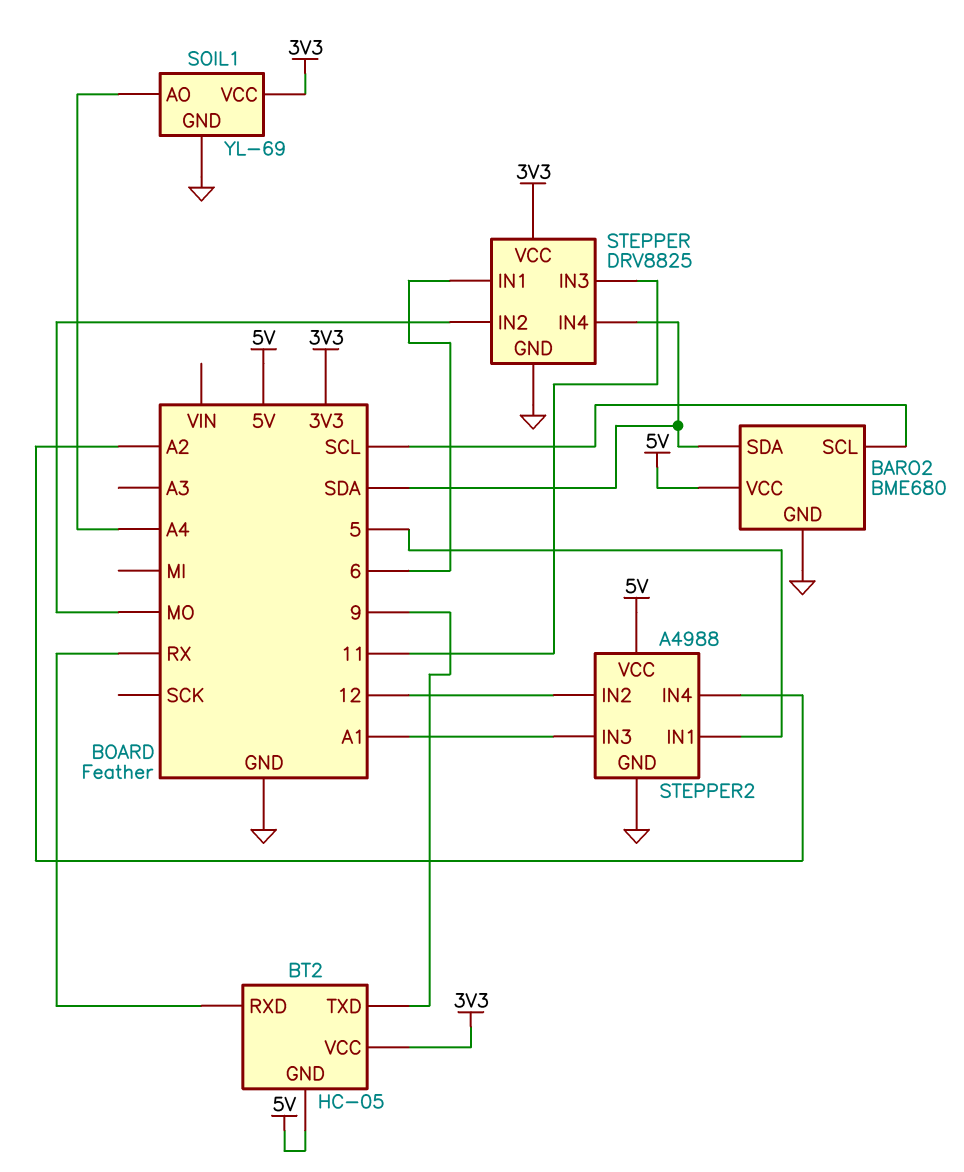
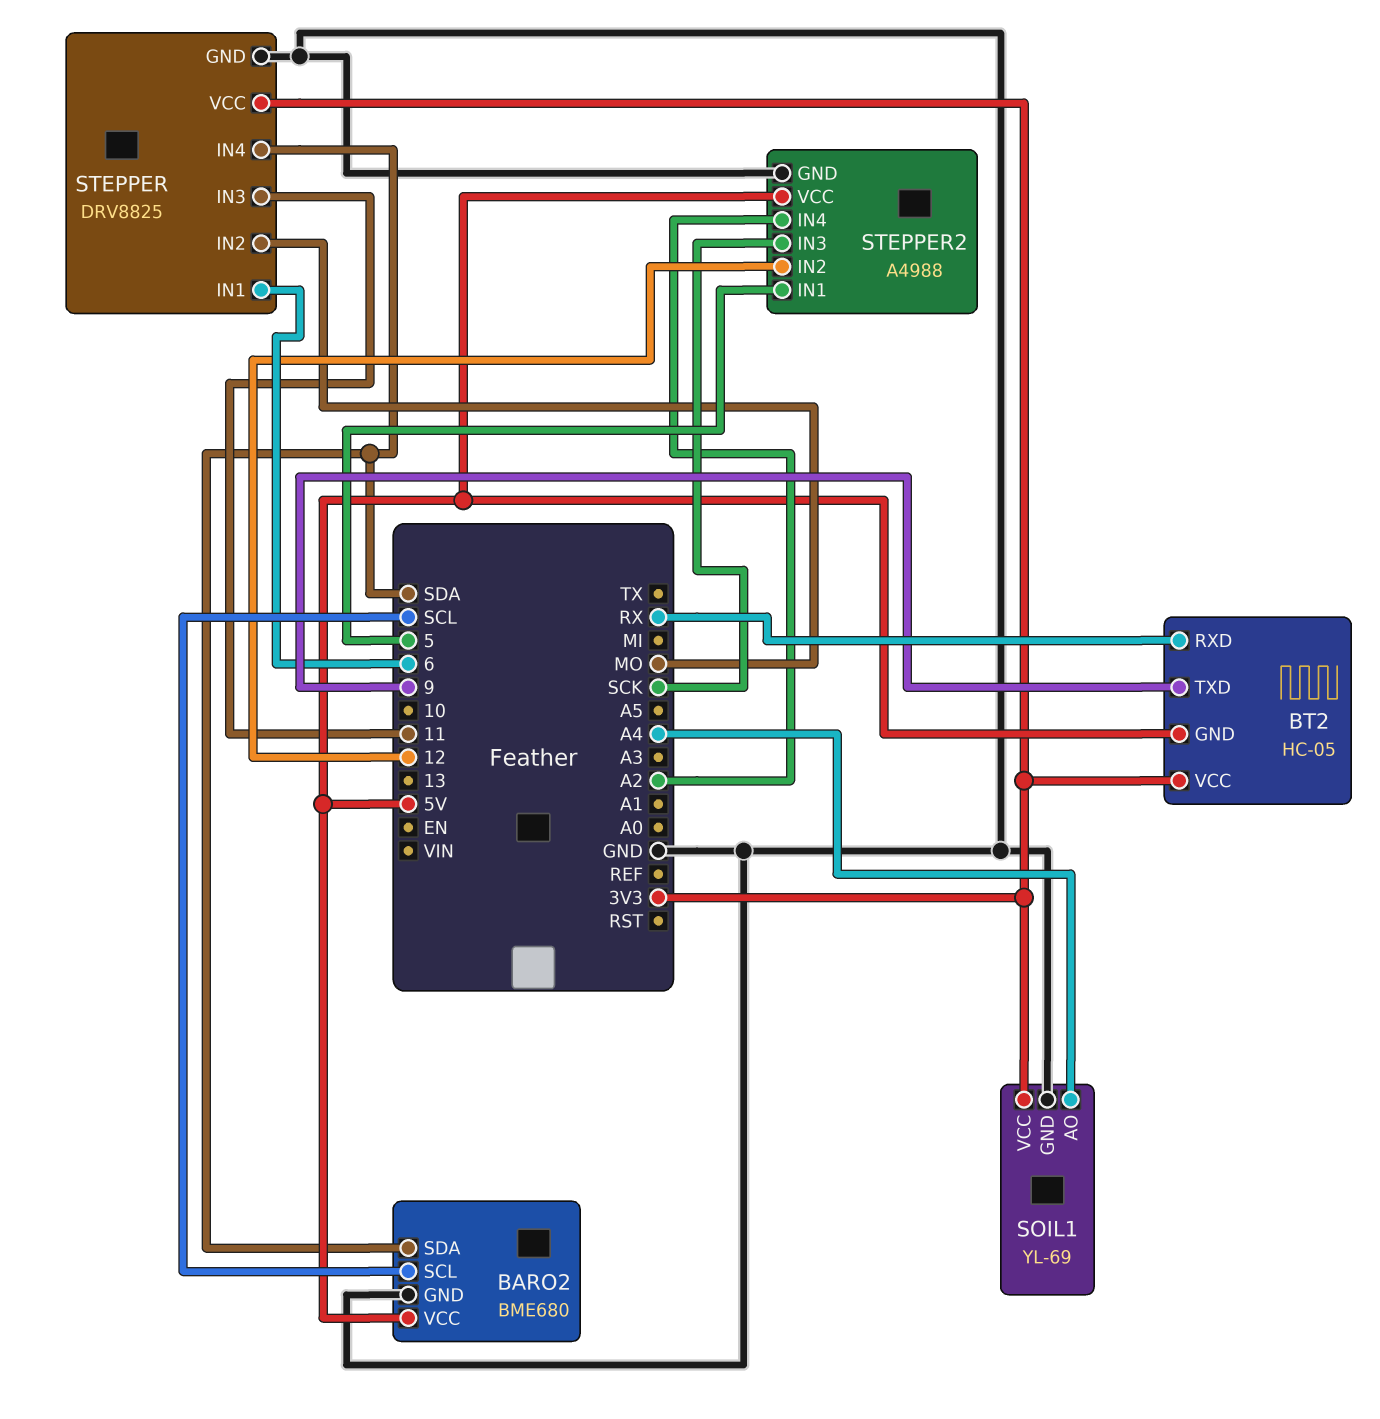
STEPPER2 pin IN3: A1 -> SCK

